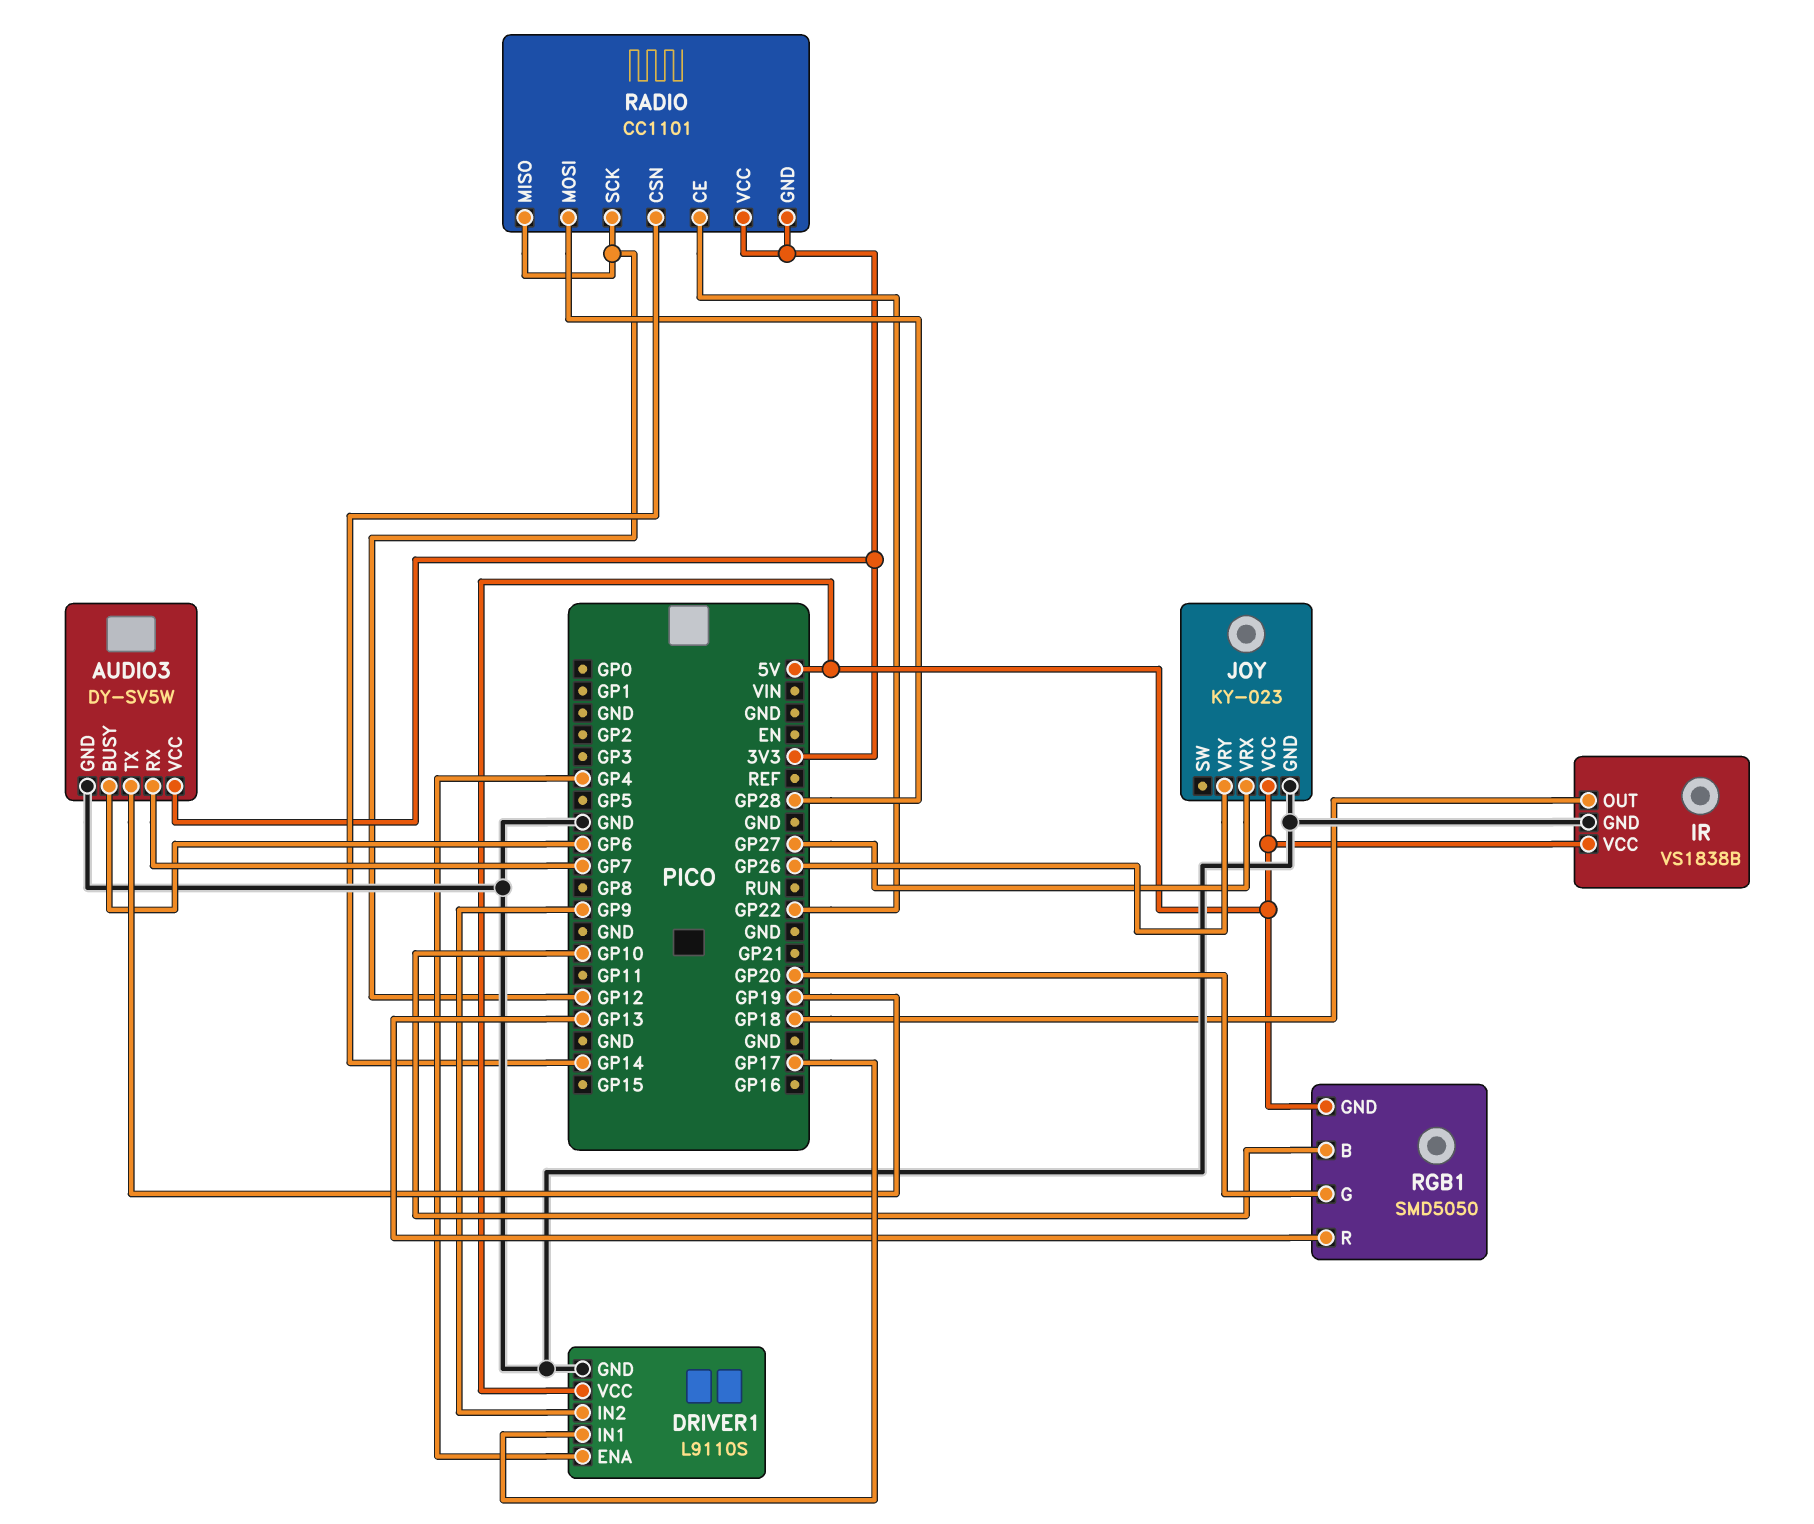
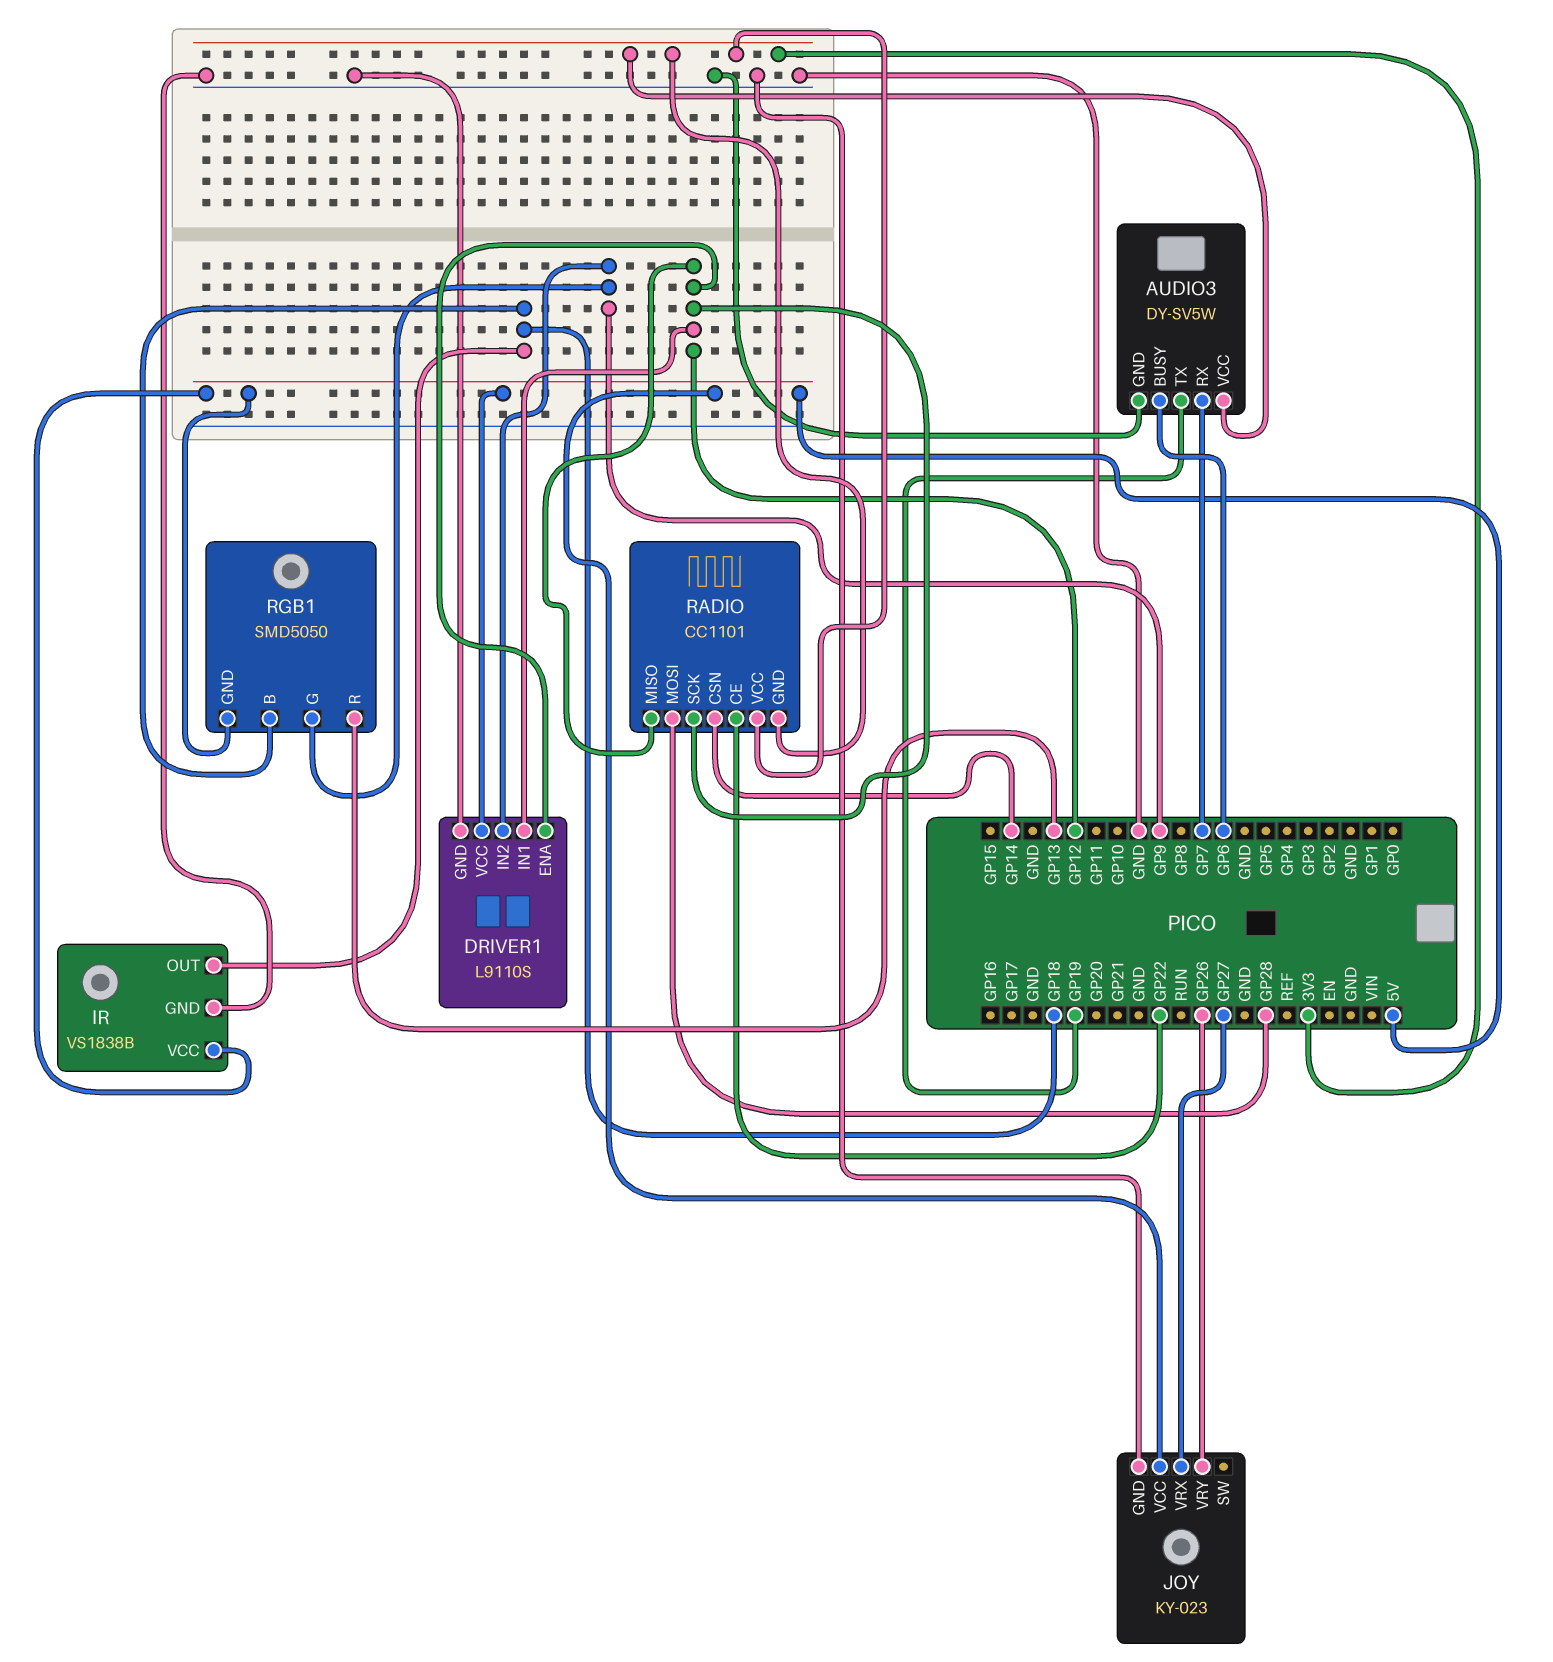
DRIVER1 pin ENA: GP4 -> GP12
DRIVER1 pin IN1: GP17 -> GP12
RGB1 pin B: GP10 -> GP18
RGB1 pin G: GP20 -> GP9

